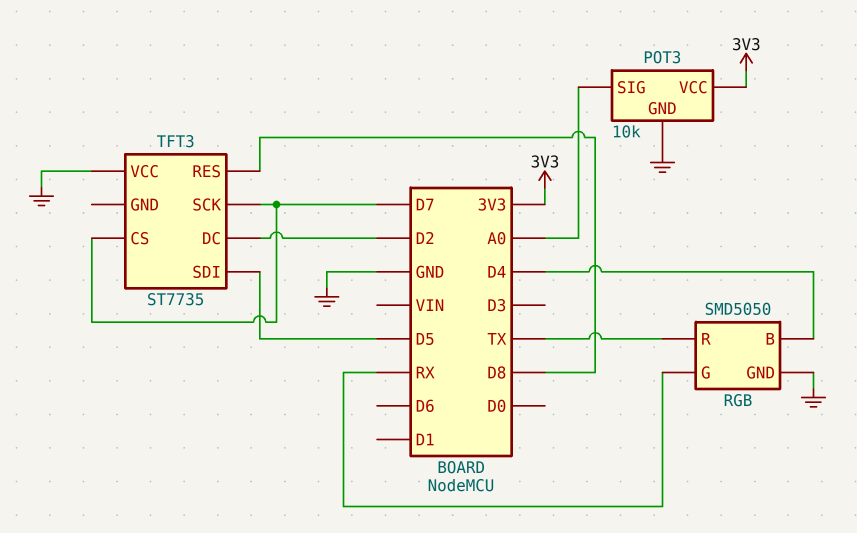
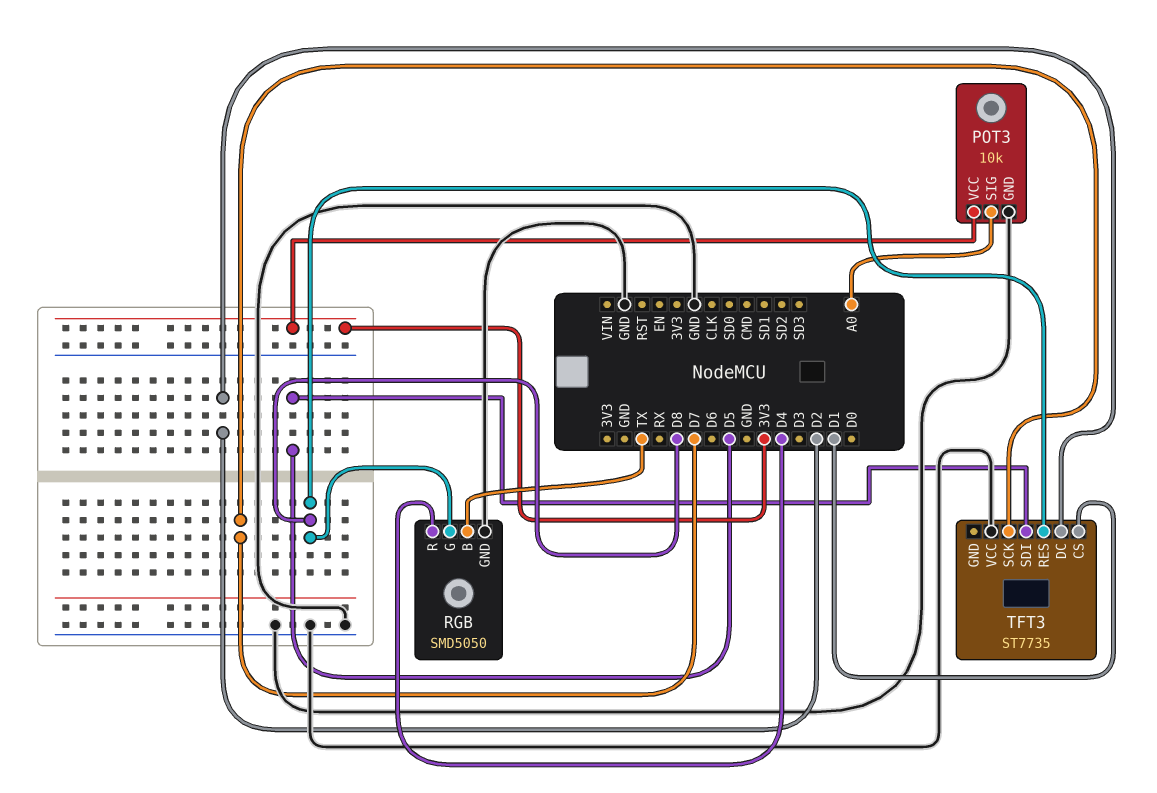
RGB pin B: D4 -> TX
RGB pin G: RX -> D8
RGB pin R: TX -> D4
TFT3 pin CS: D7 -> D1

